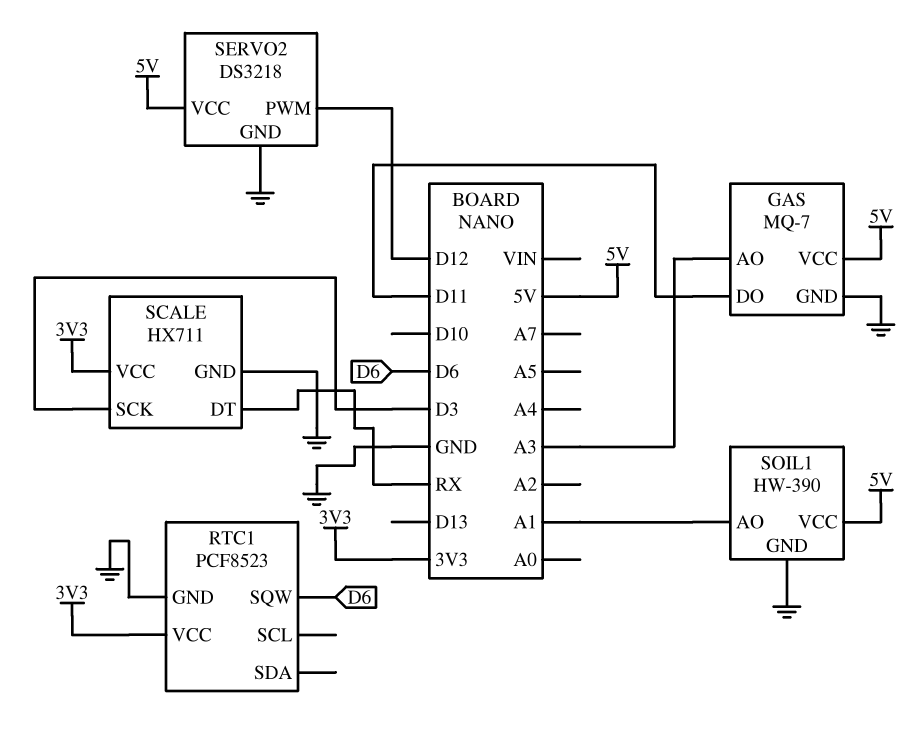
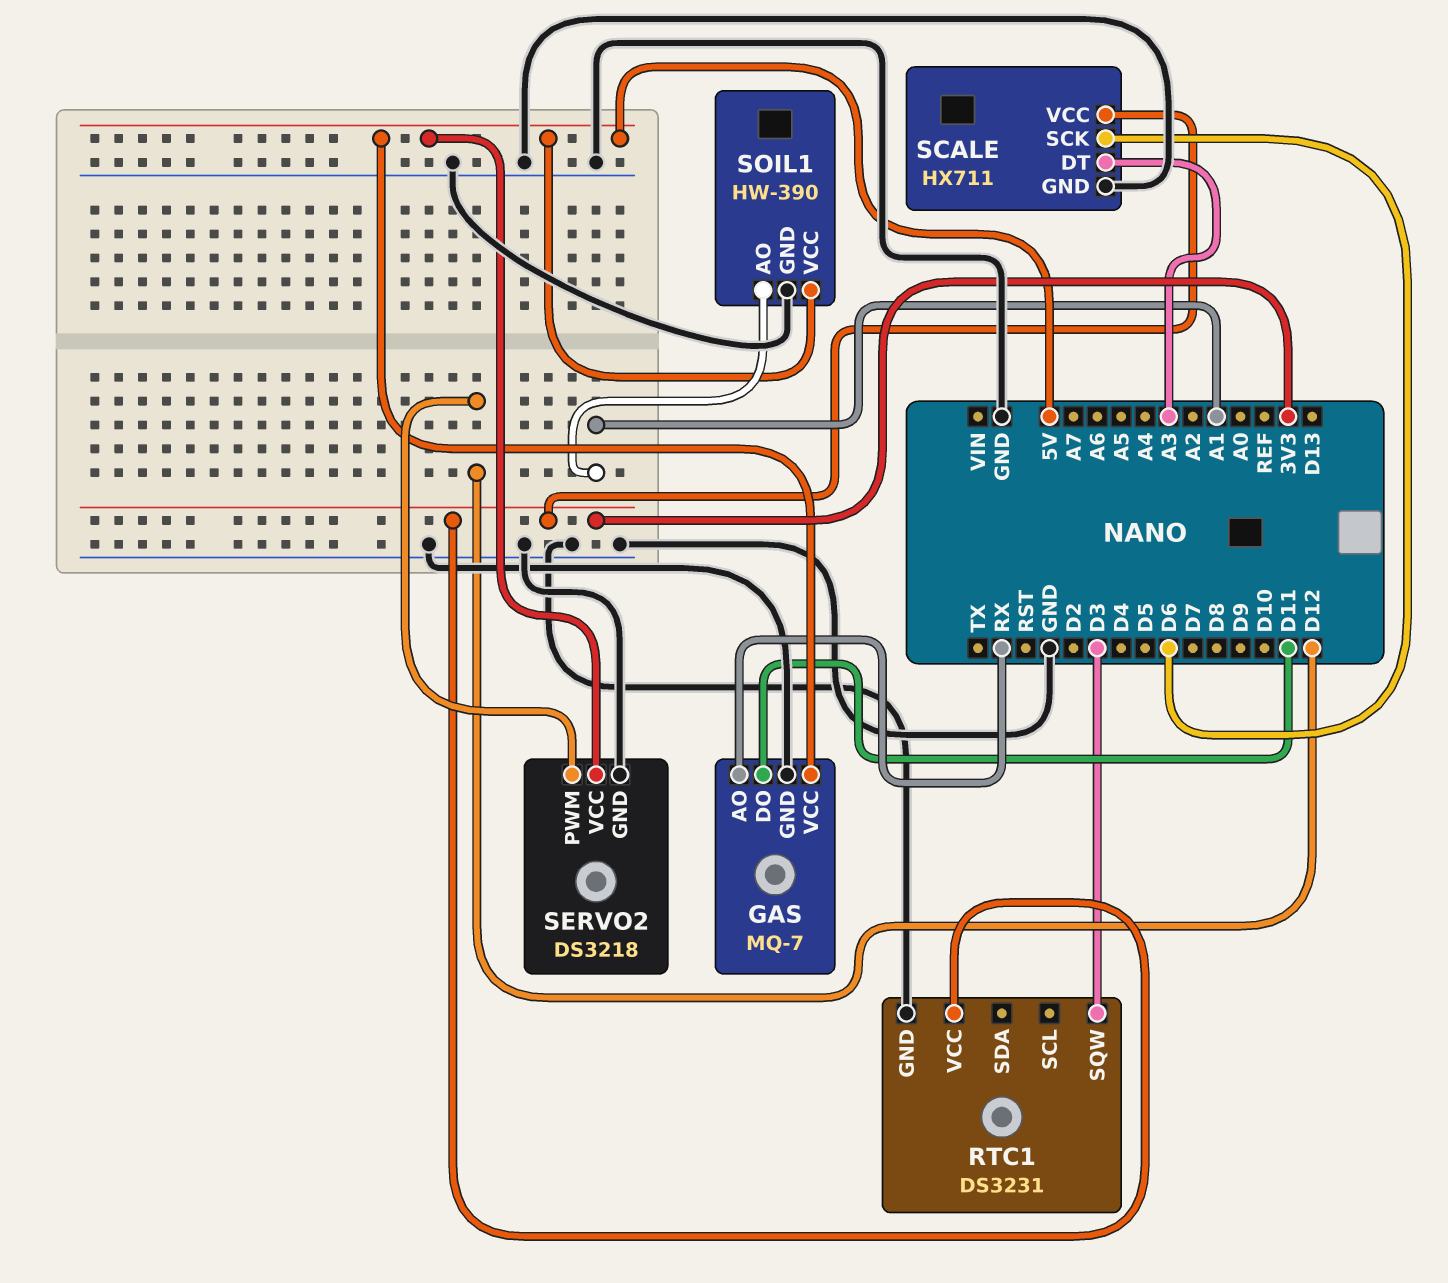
GAS pin AO: A3 -> RX
RTC1: PCF8523 -> DS3231
RTC1 pin SQW: D6 -> D3
SCALE pin DT: RX -> A3
SCALE pin SCK: D3 -> D6

